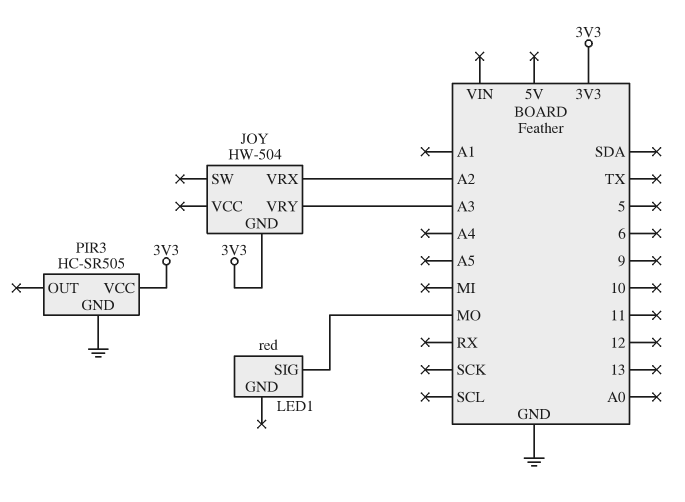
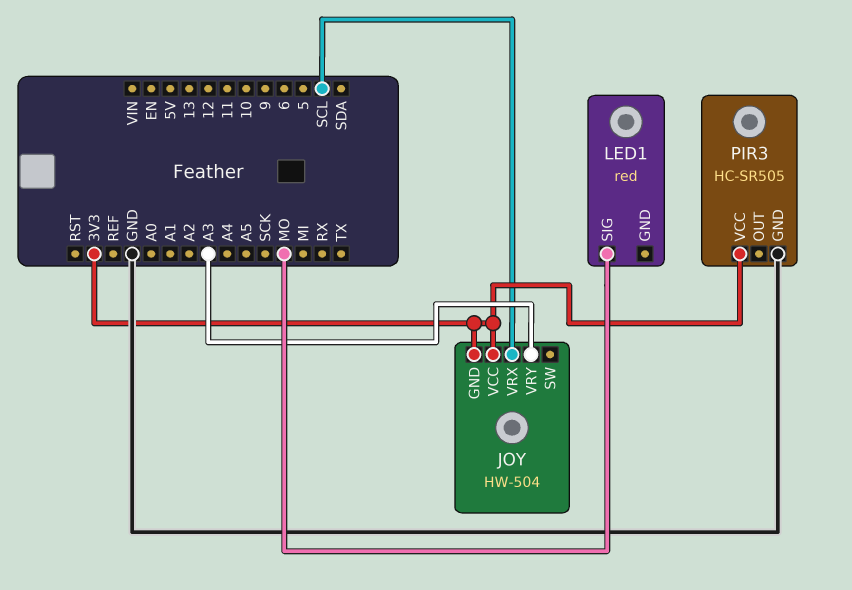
JOY pin VCC: none -> 3V3
JOY pin VRX: A2 -> SCL

